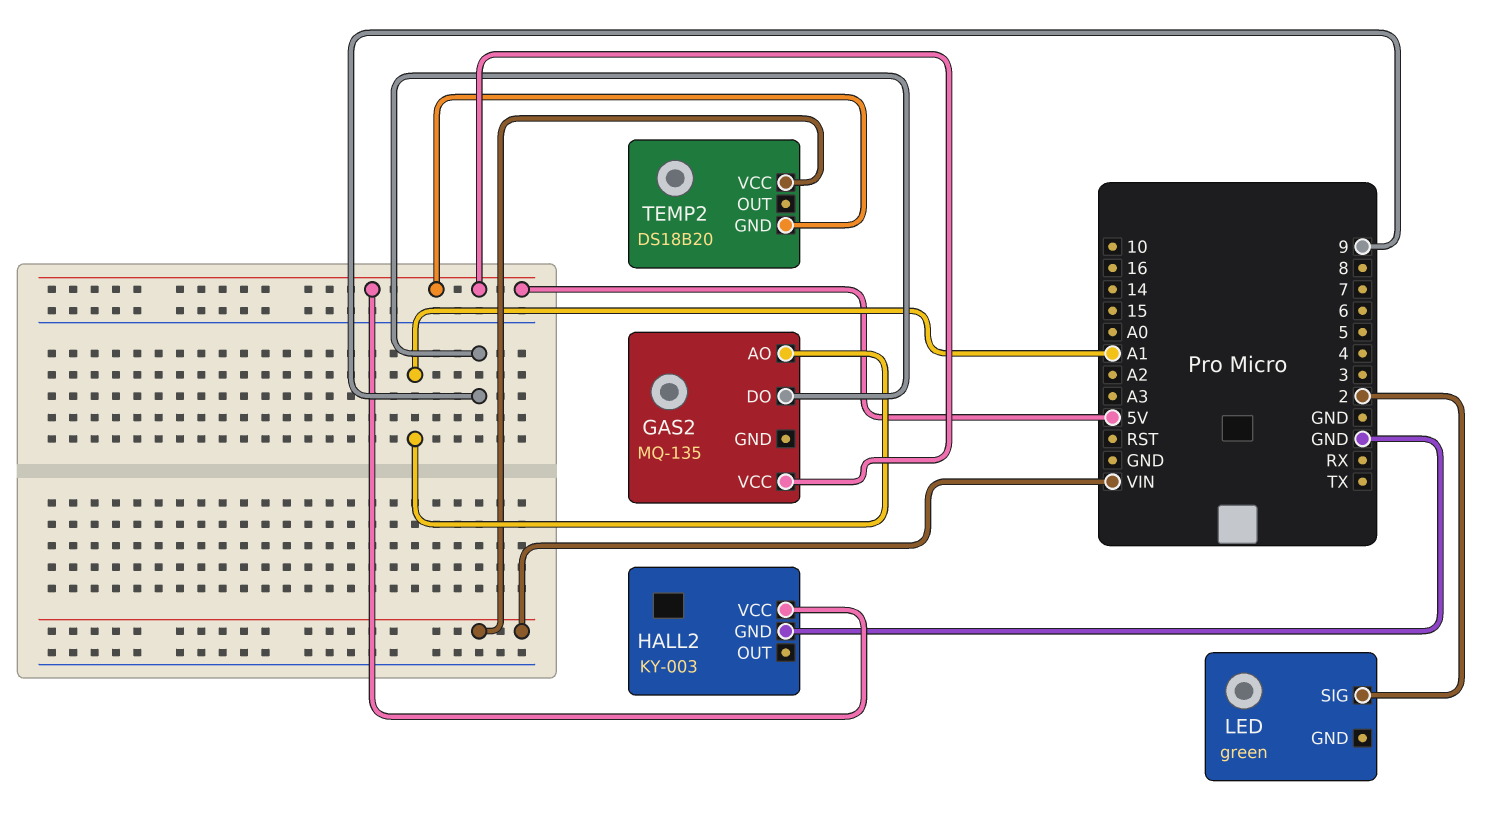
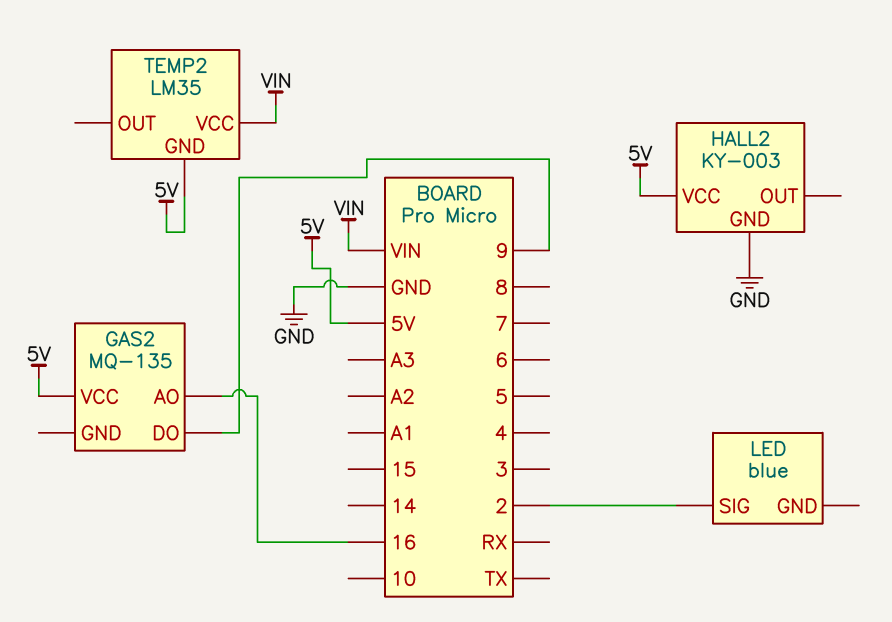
GAS2 pin AO: A1 -> 16
LED: green -> blue
TEMP2: DS18B20 -> LM35

